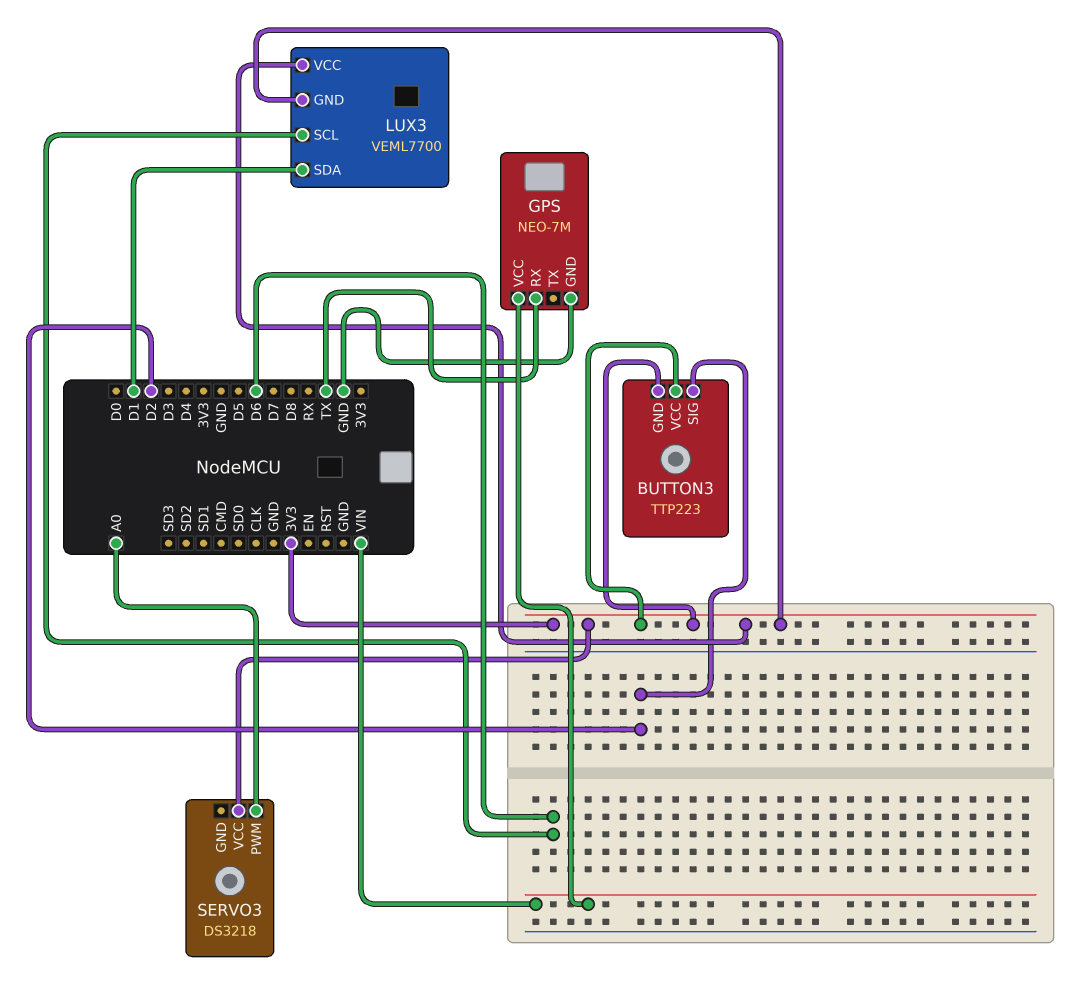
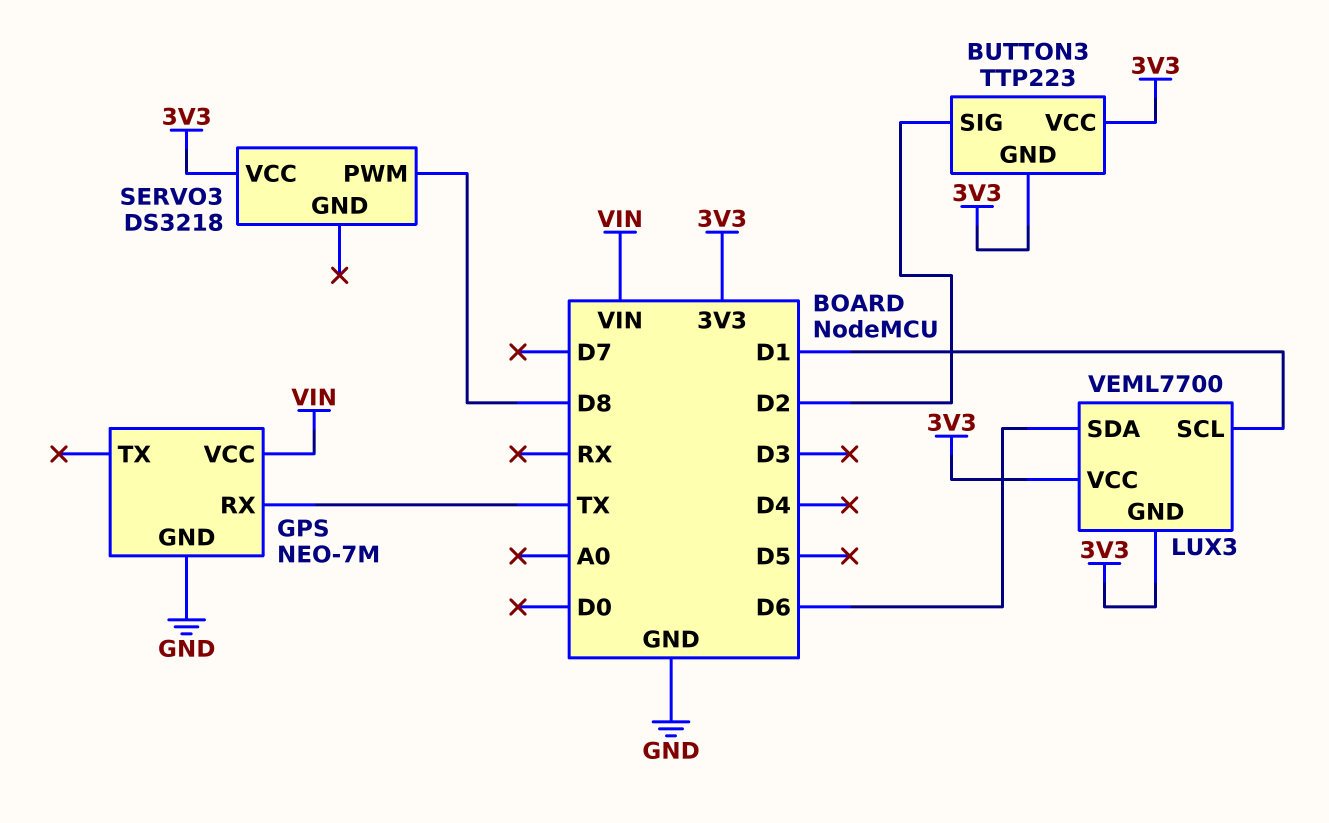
LUX3 pin SCL: D6 -> D1
LUX3 pin SDA: D1 -> D6
SERVO3 pin PWM: A0 -> D8

